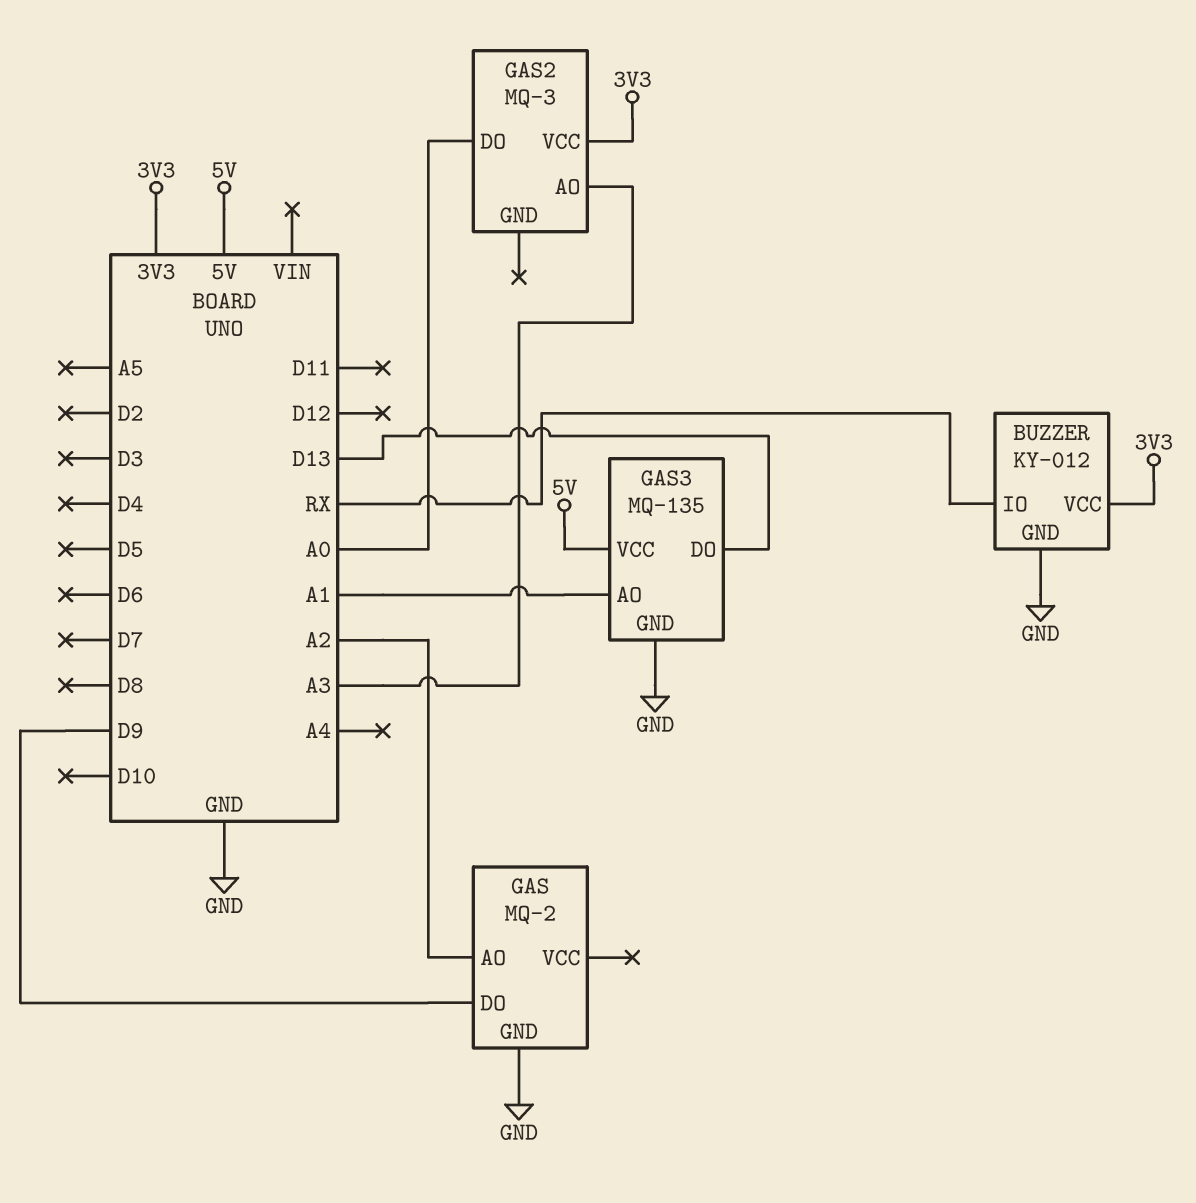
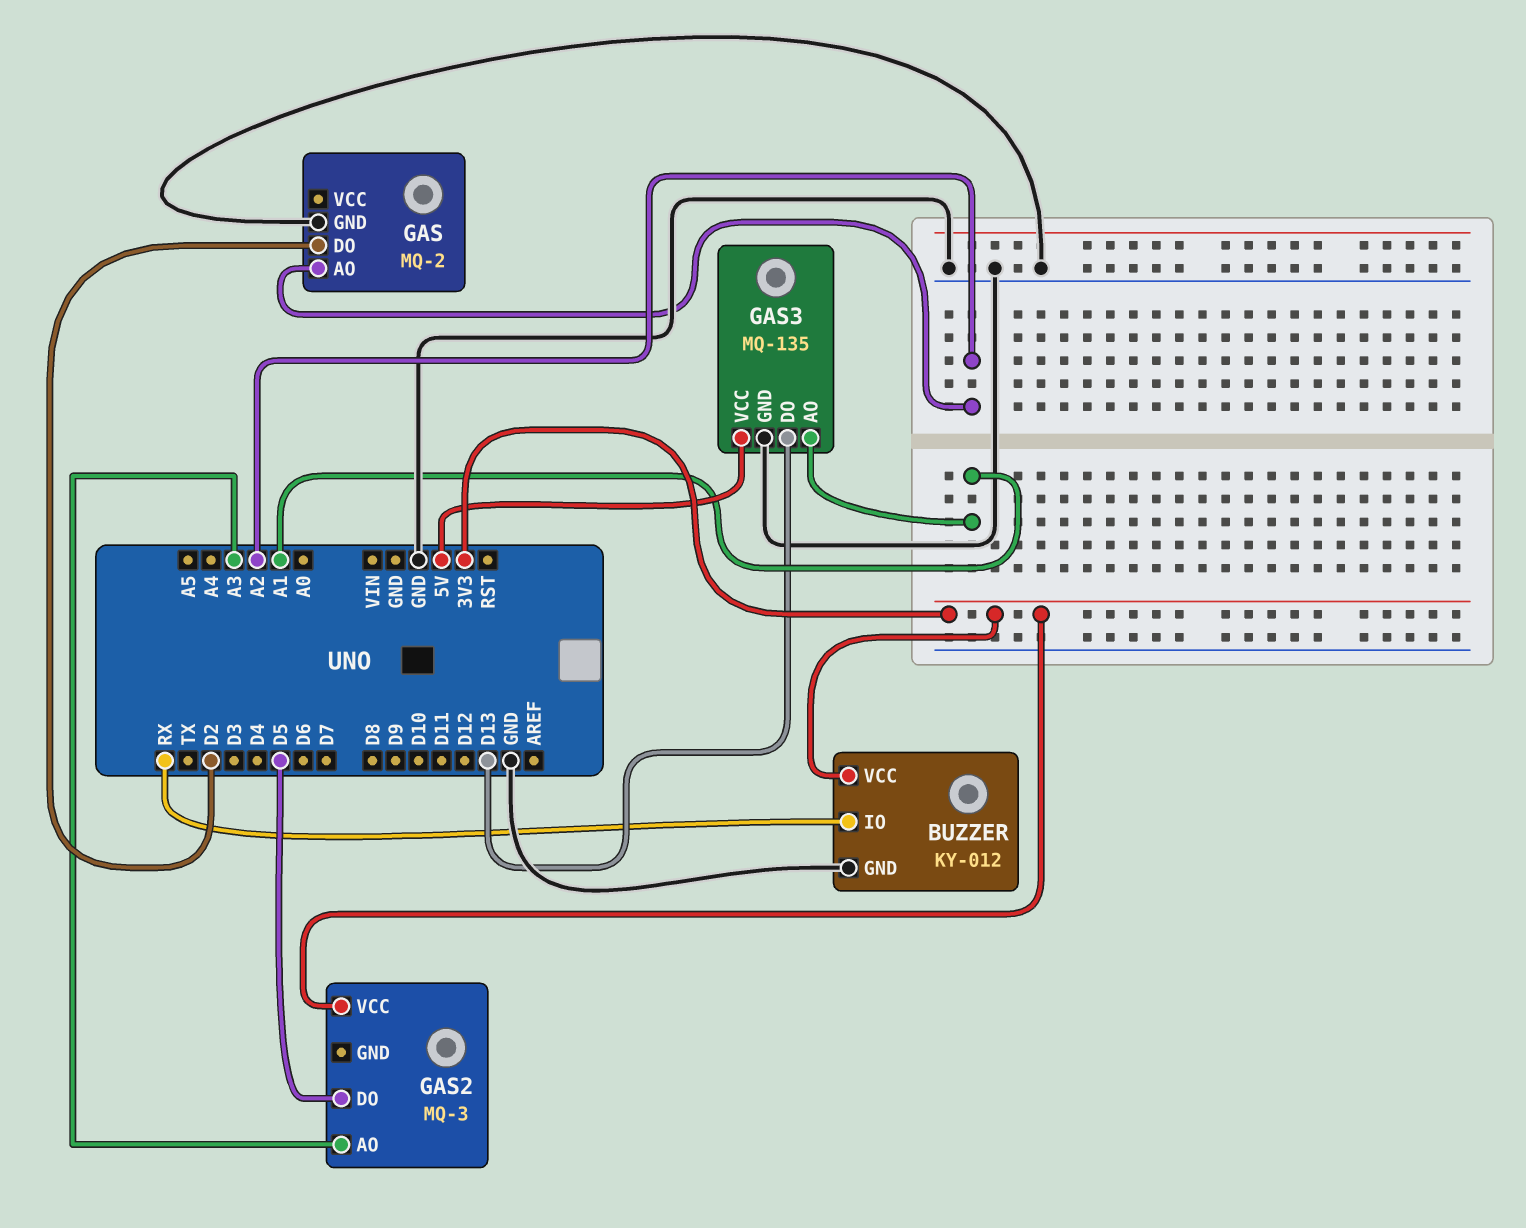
GAS pin DO: D9 -> D2
GAS2 pin DO: A0 -> D5

